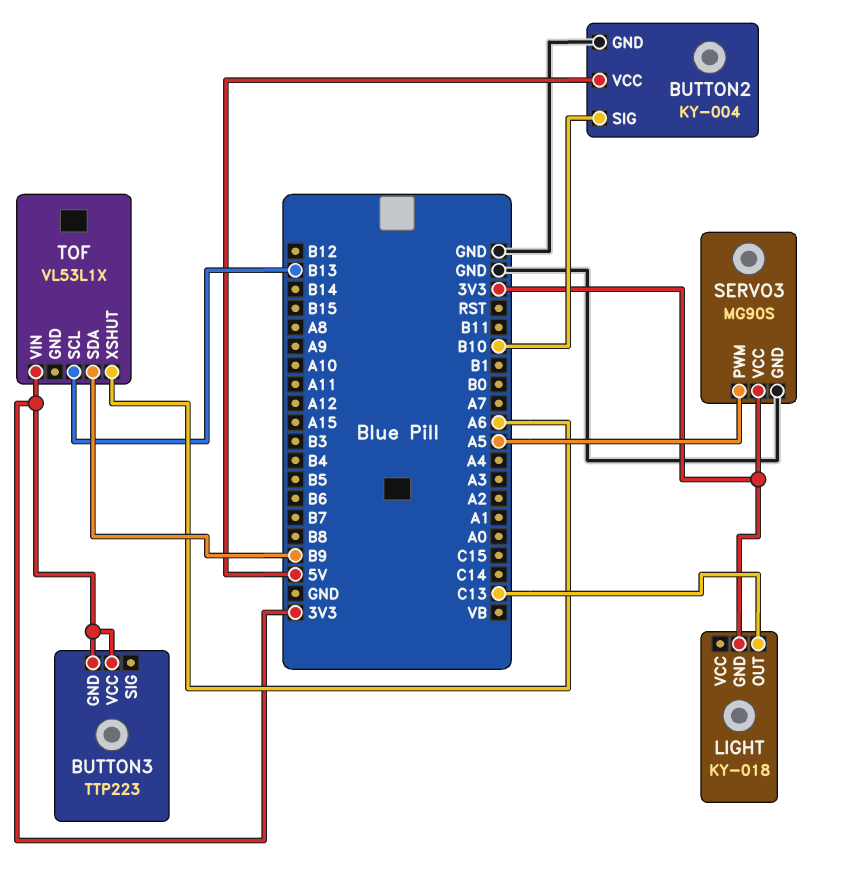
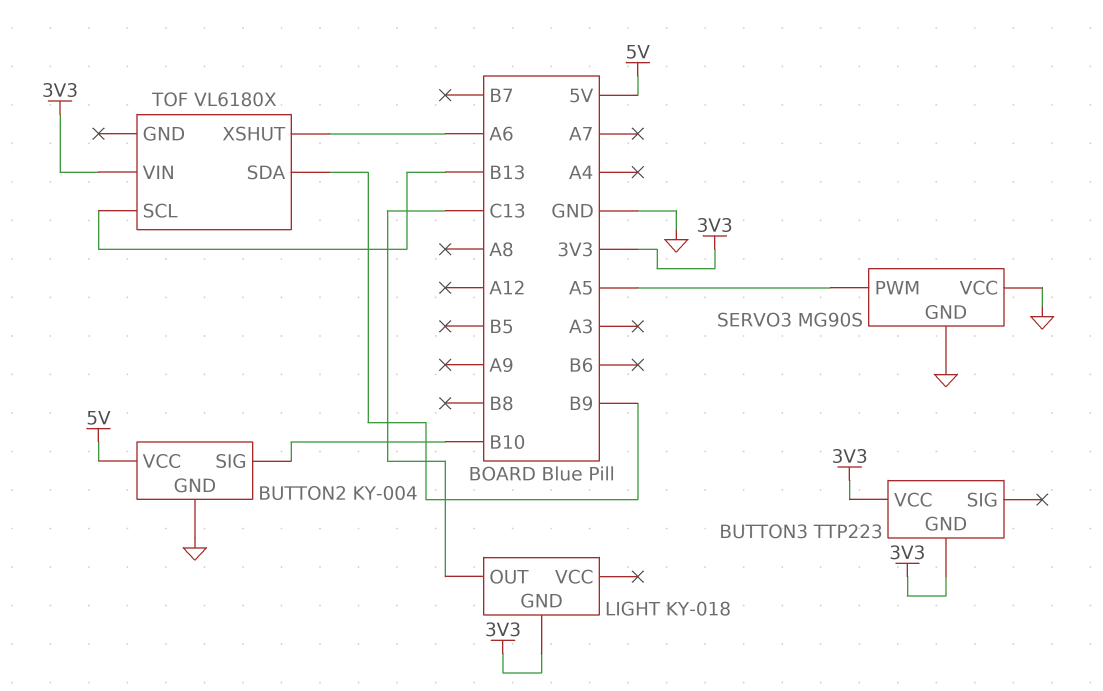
SERVO3 pin VCC: 3V3 -> GND
TOF: VL53L1X -> VL6180X

